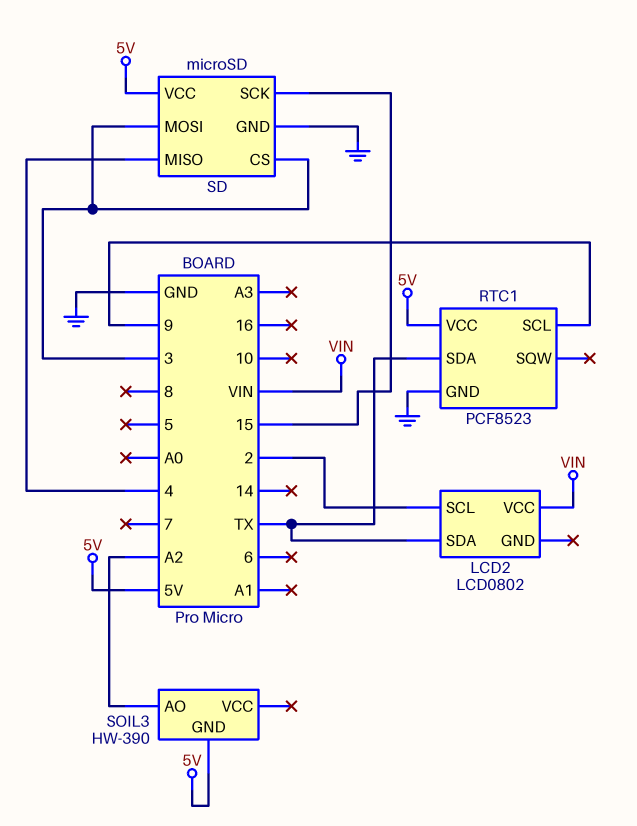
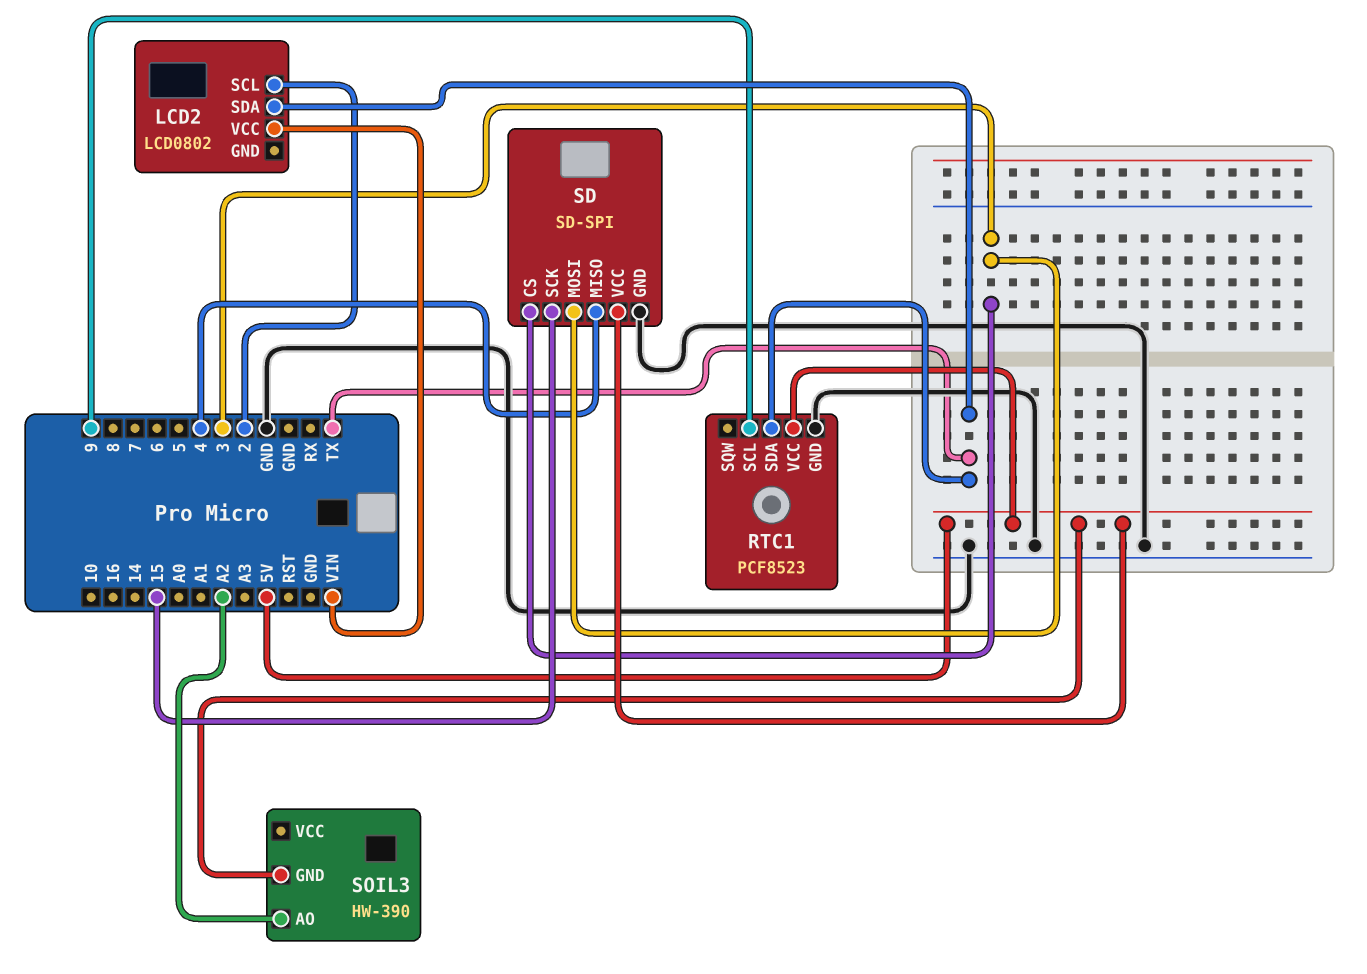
SD: microSD -> SD-SPI

